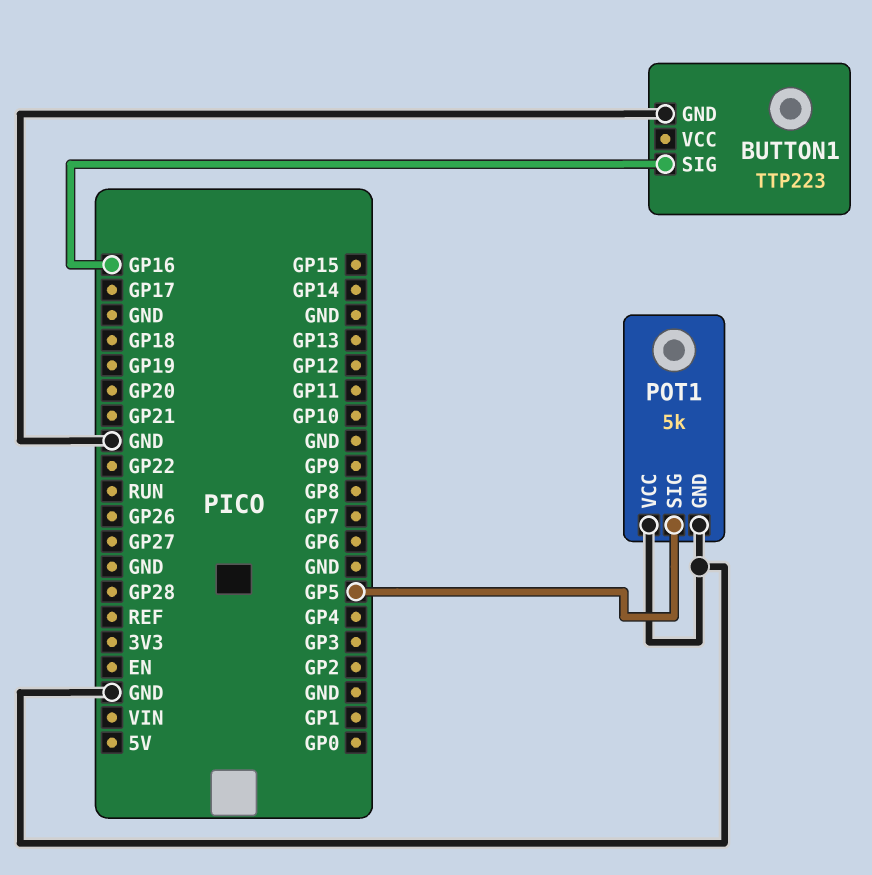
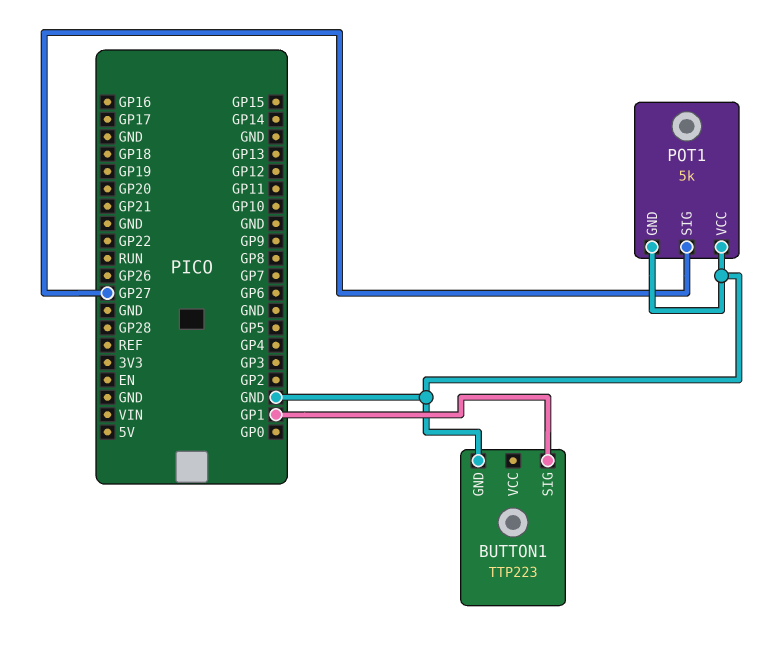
BUTTON1 pin SIG: GP16 -> GP1
POT1 pin SIG: GP5 -> GP27

